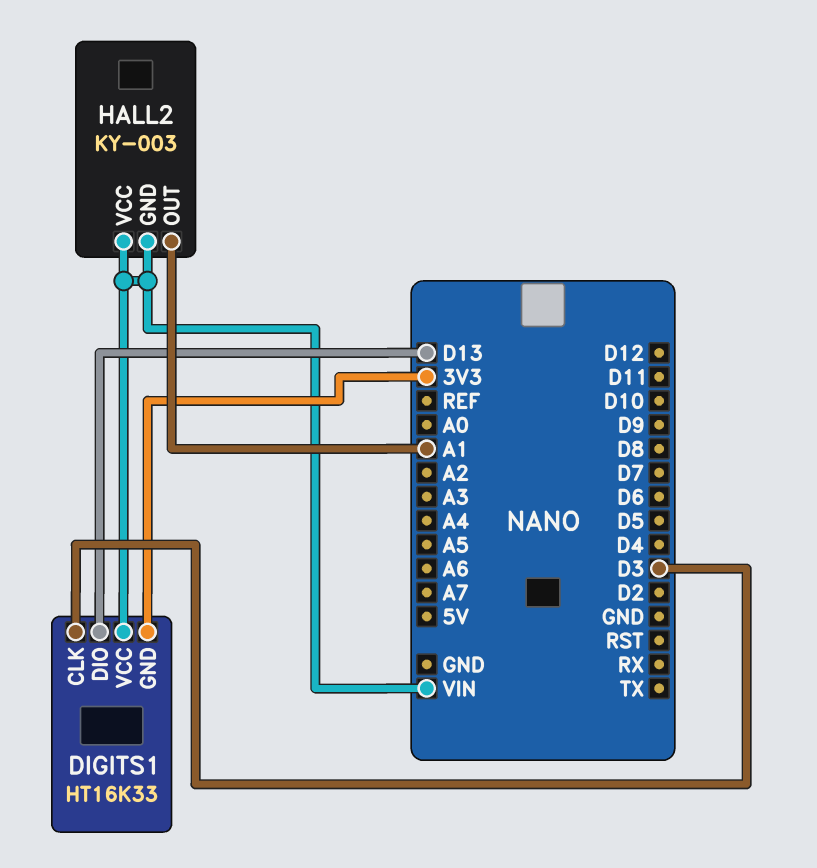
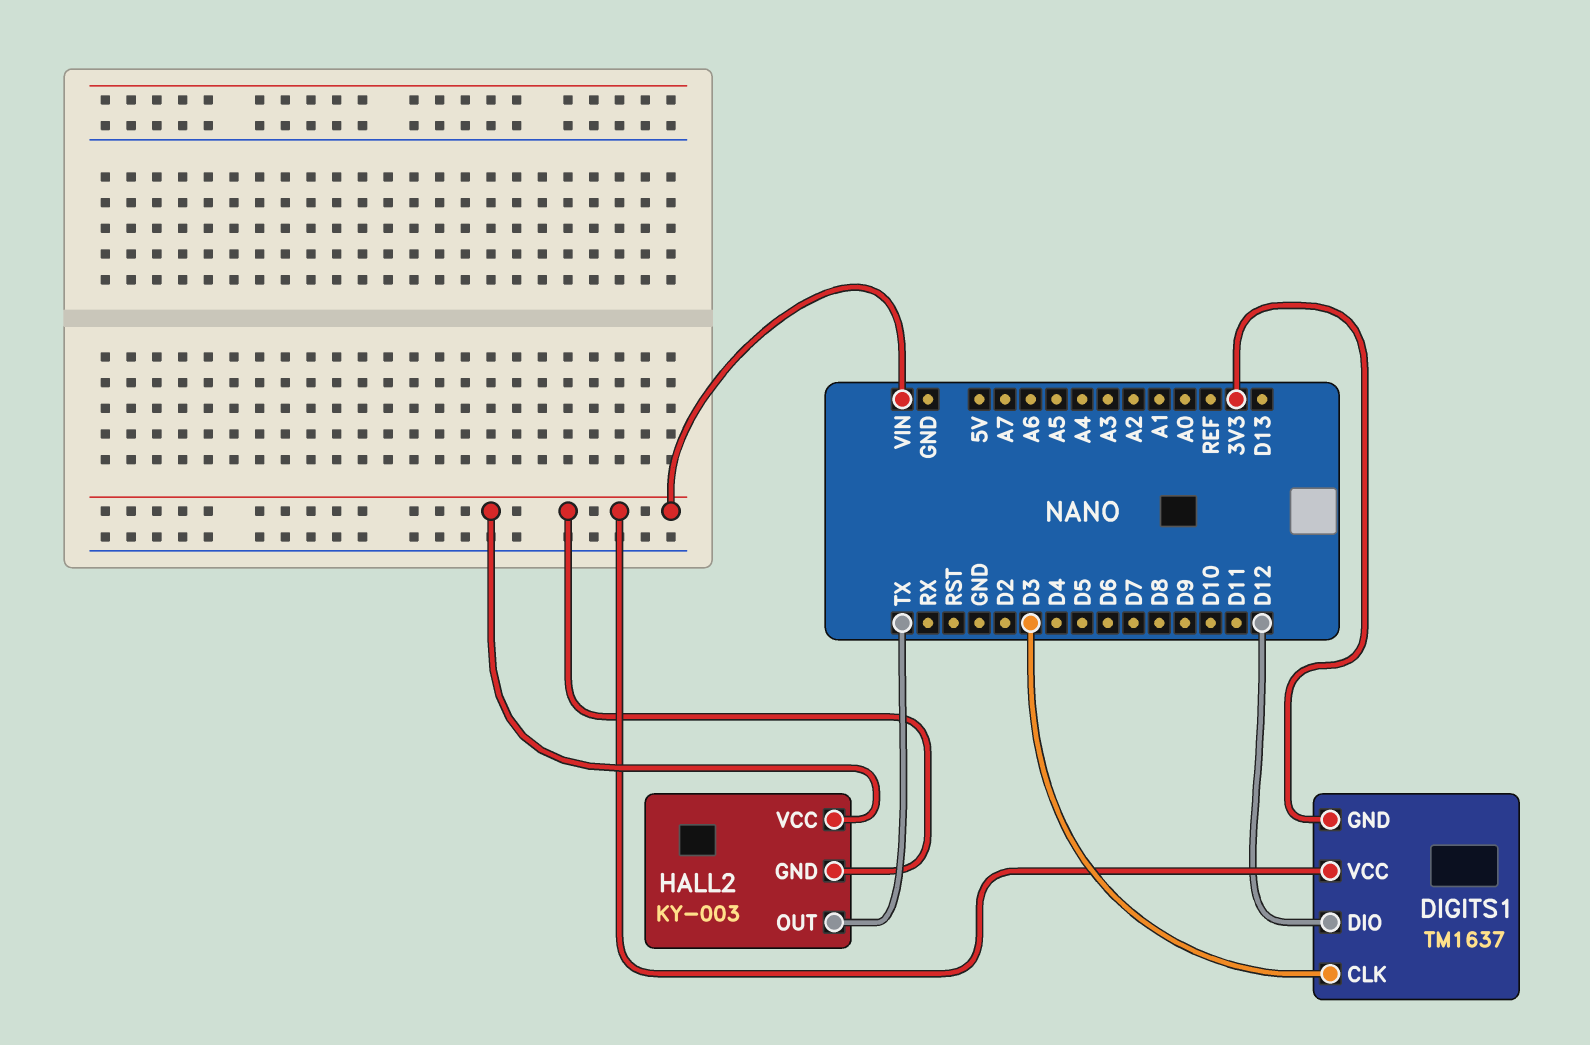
DIGITS1: HT16K33 -> TM1637
DIGITS1 pin DIO: D13 -> D12
HALL2 pin OUT: A1 -> TX

